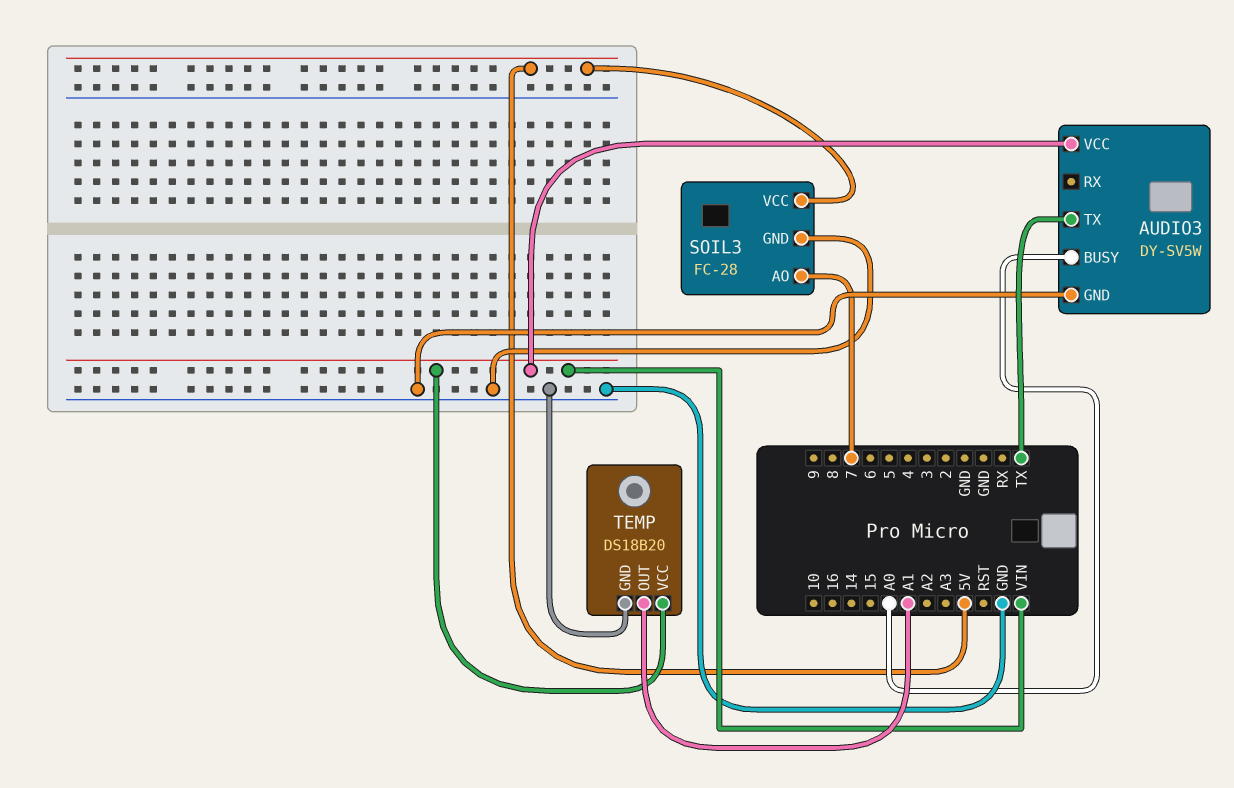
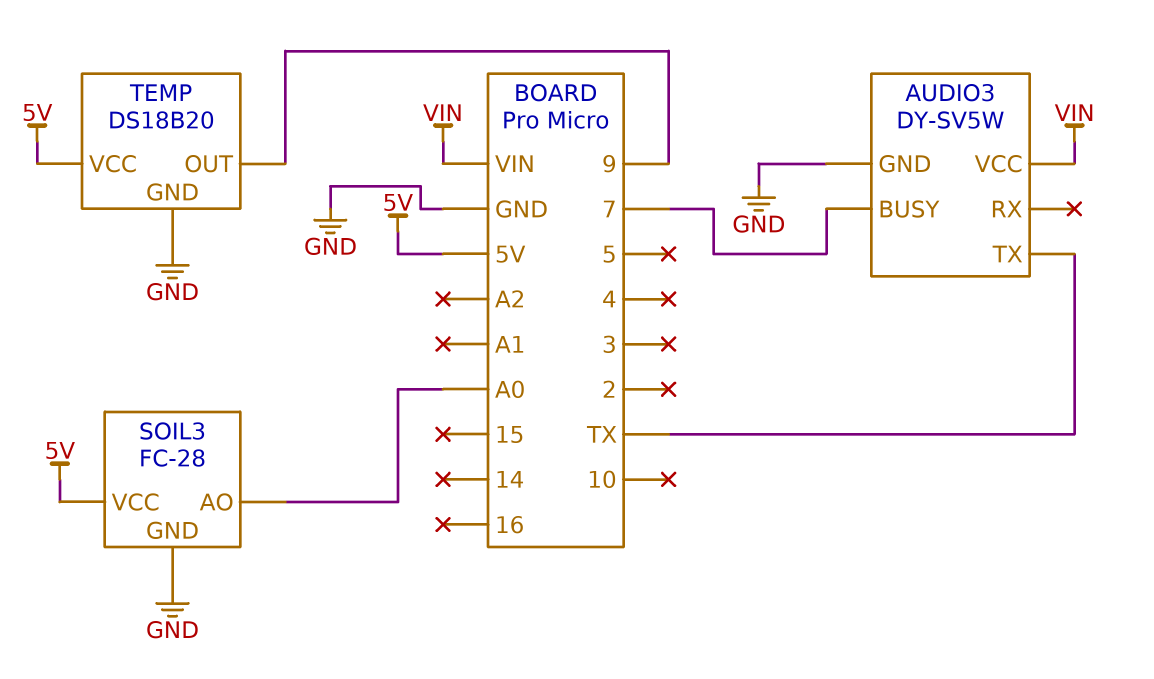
AUDIO3 pin BUSY: A0 -> 7
SOIL3 pin AO: 7 -> A0
TEMP pin OUT: A1 -> 9
TEMP pin VCC: VIN -> 5V

